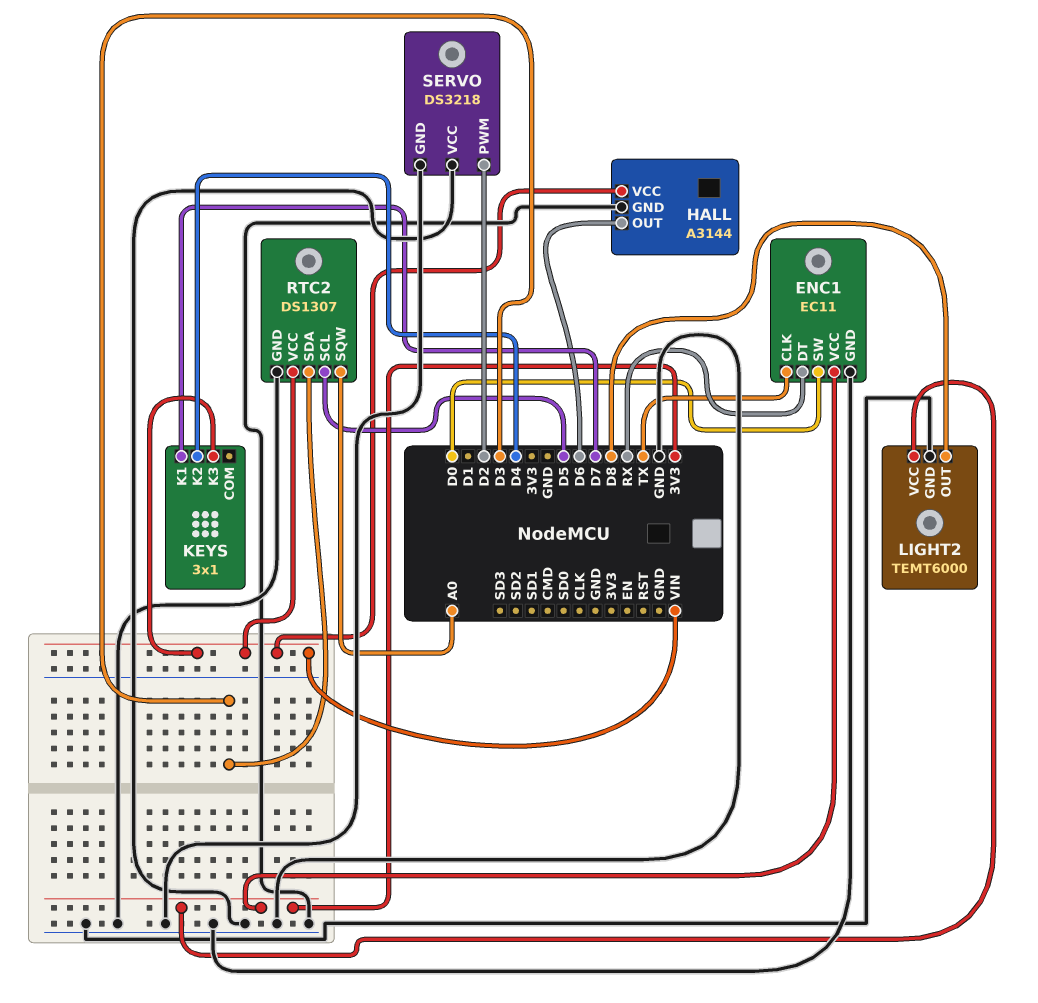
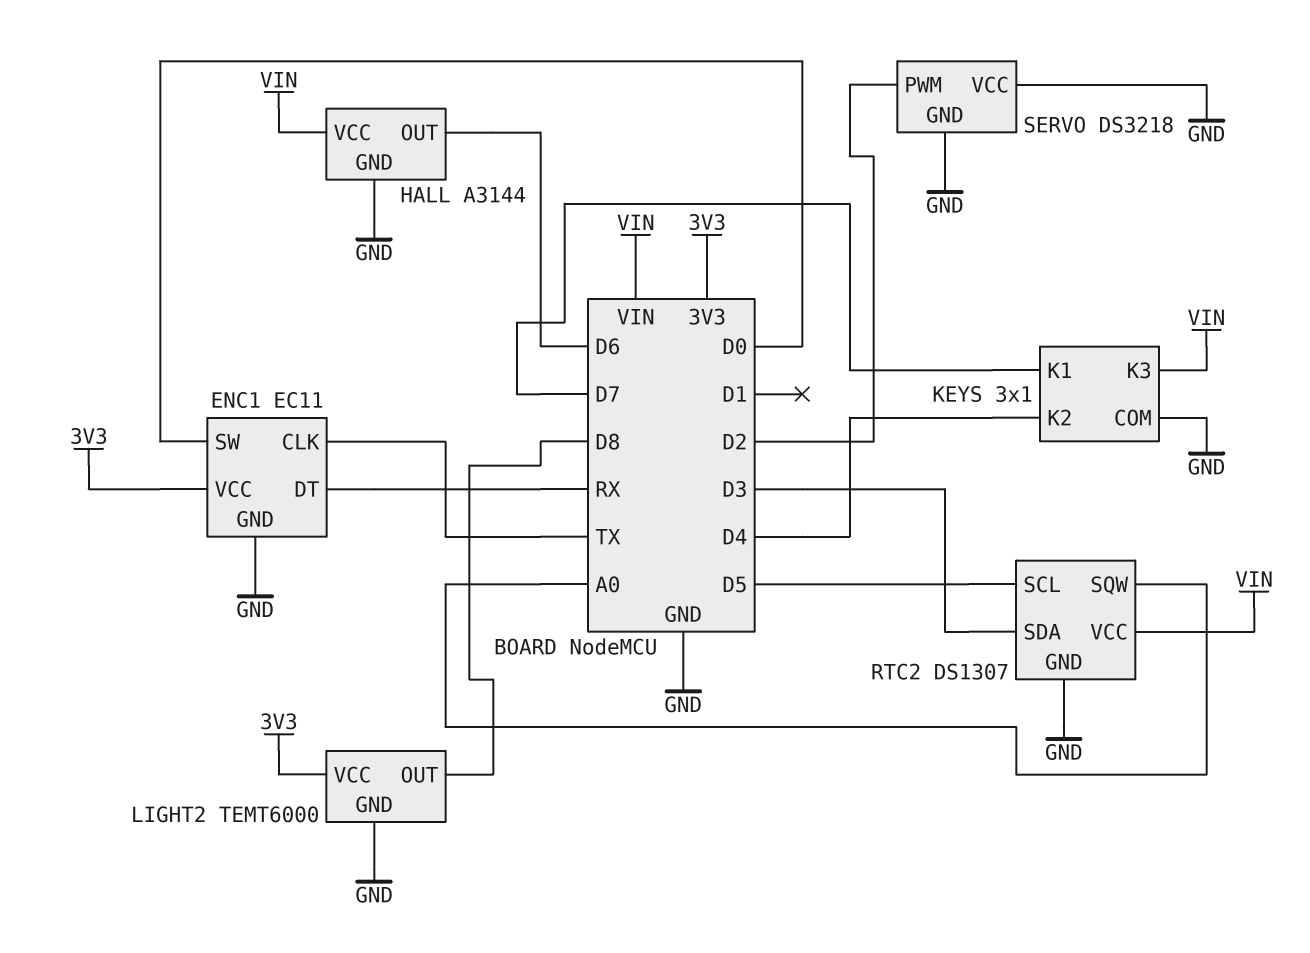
KEYS pin COM: none -> GND

